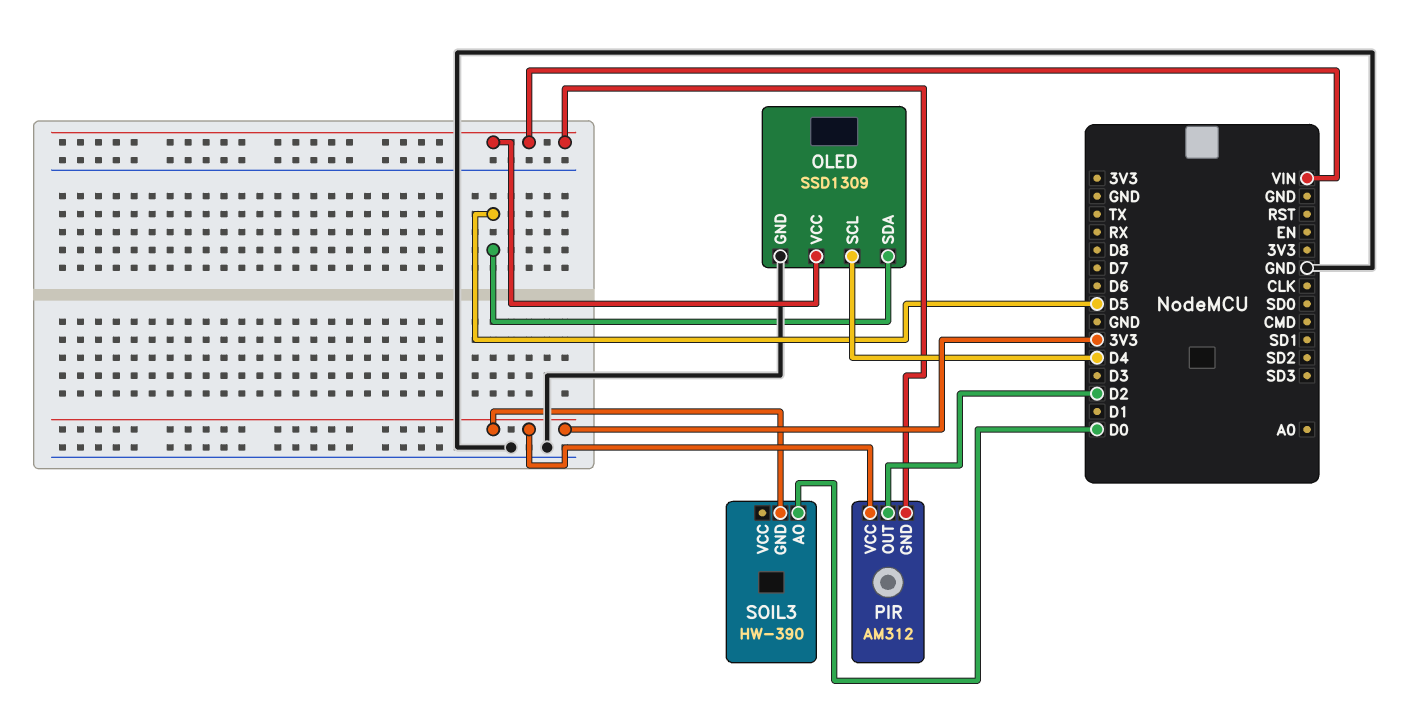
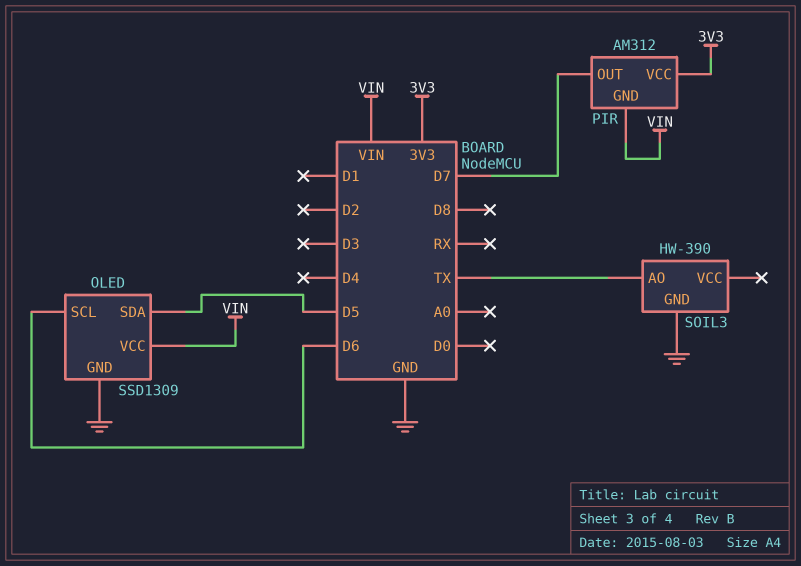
OLED pin SCL: D4 -> D6
PIR pin OUT: D2 -> D7
SOIL3 pin AO: D0 -> TX
SOIL3 pin GND: 3V3 -> GND

